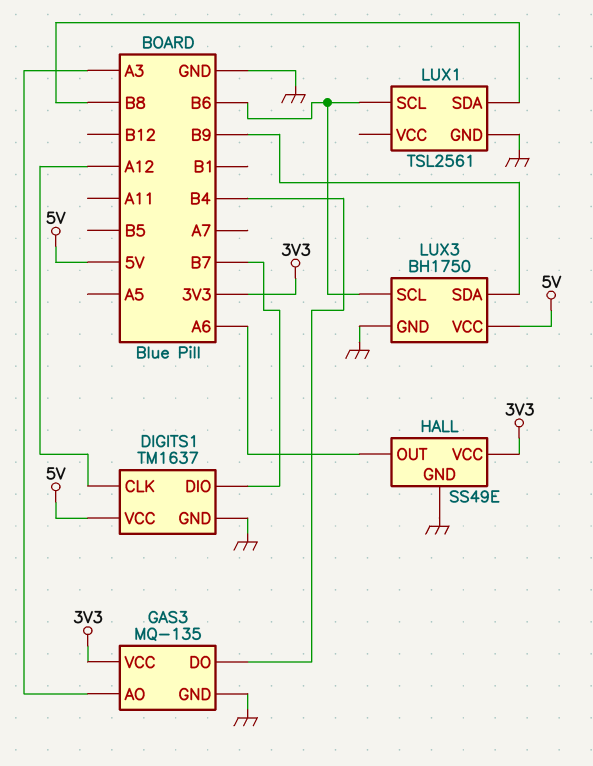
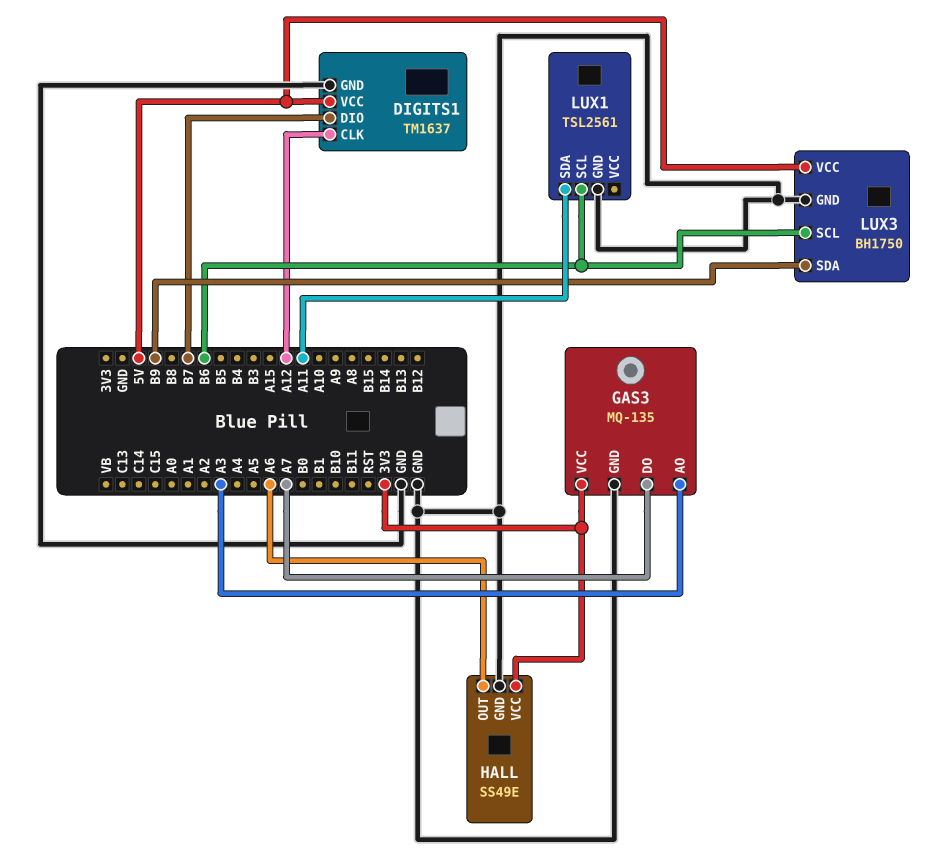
GAS3 pin DO: B4 -> A7
LUX1 pin SDA: B8 -> A11

